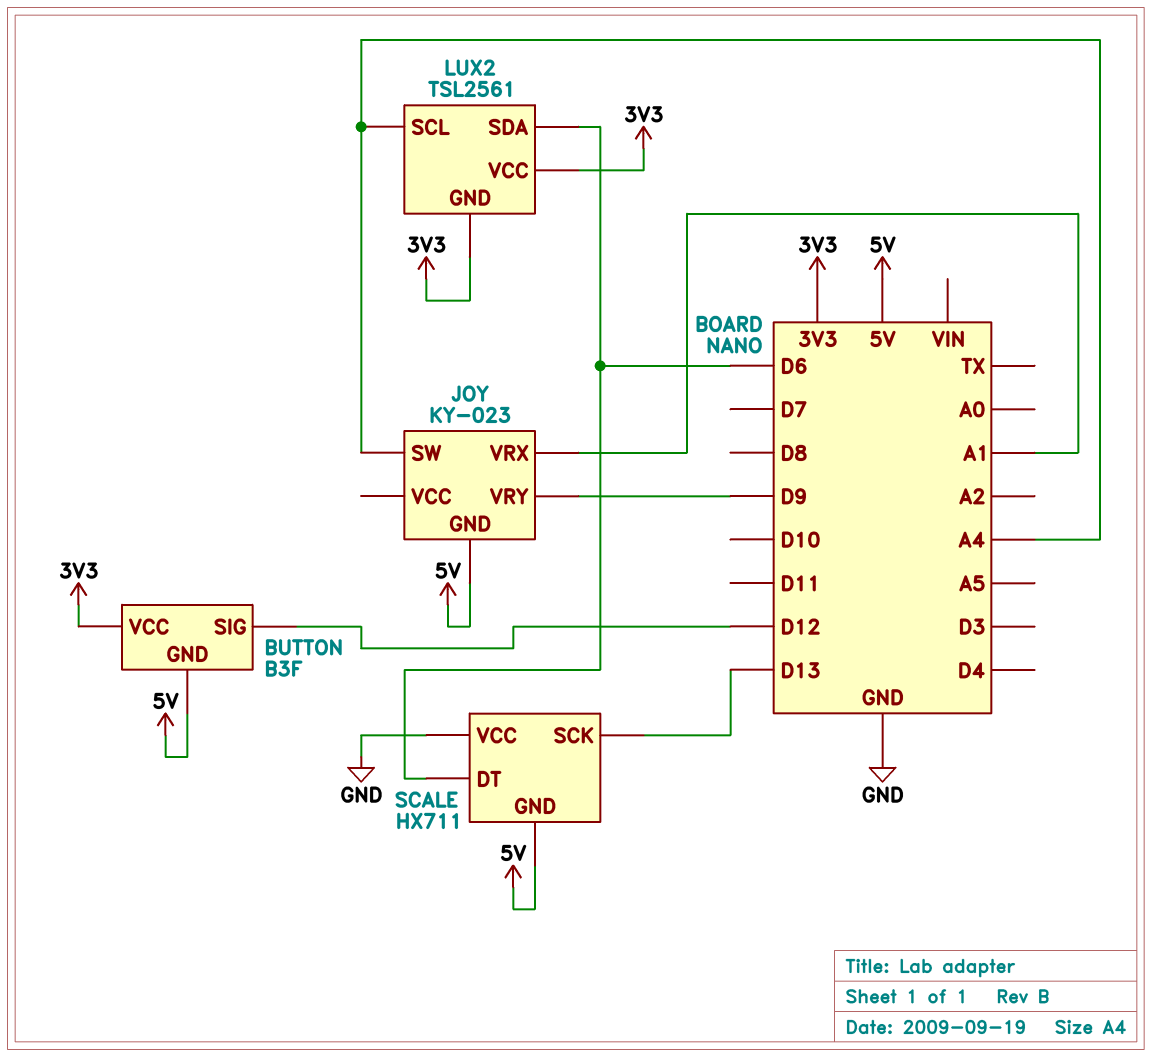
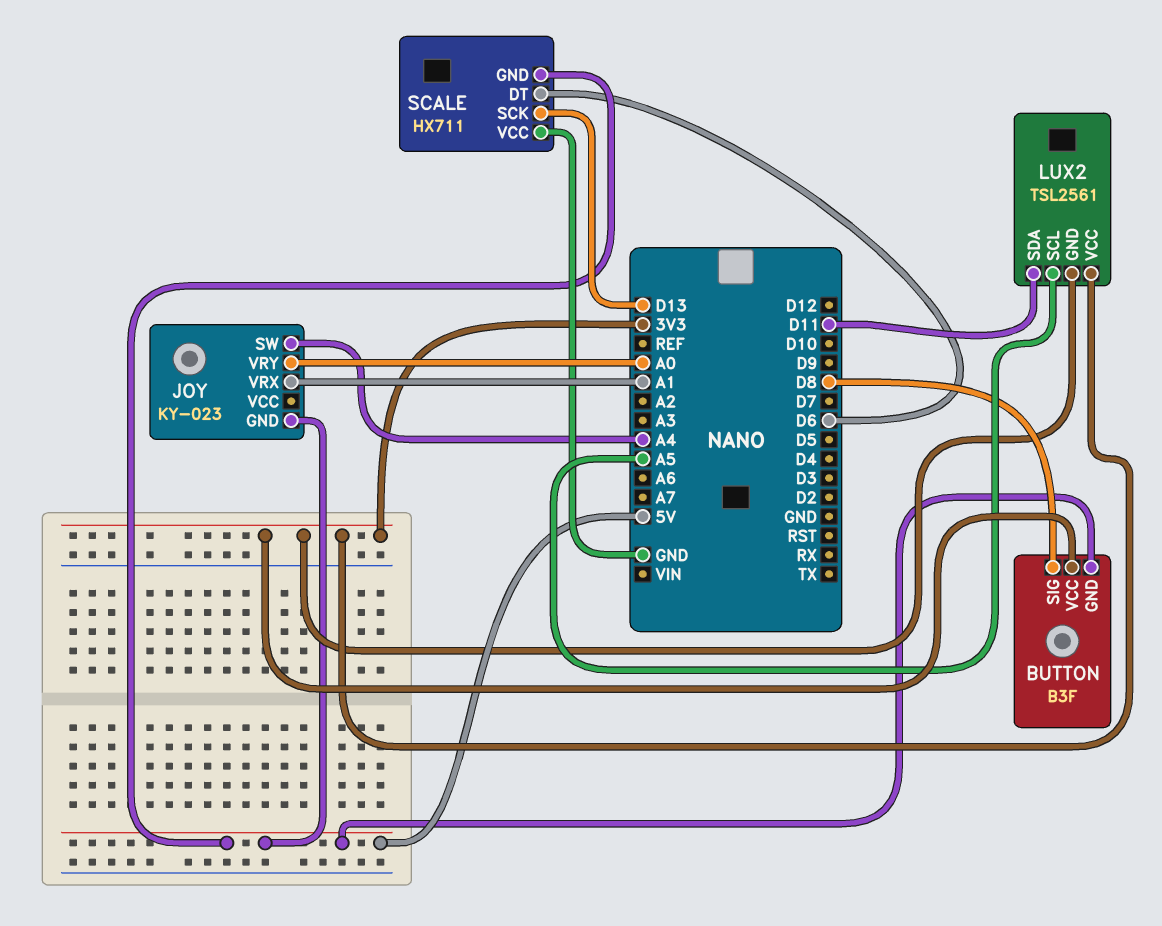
BUTTON pin SIG: D12 -> D8
JOY pin VRY: D9 -> A0
LUX2 pin SCL: A4 -> A5
LUX2 pin SDA: D6 -> D11

